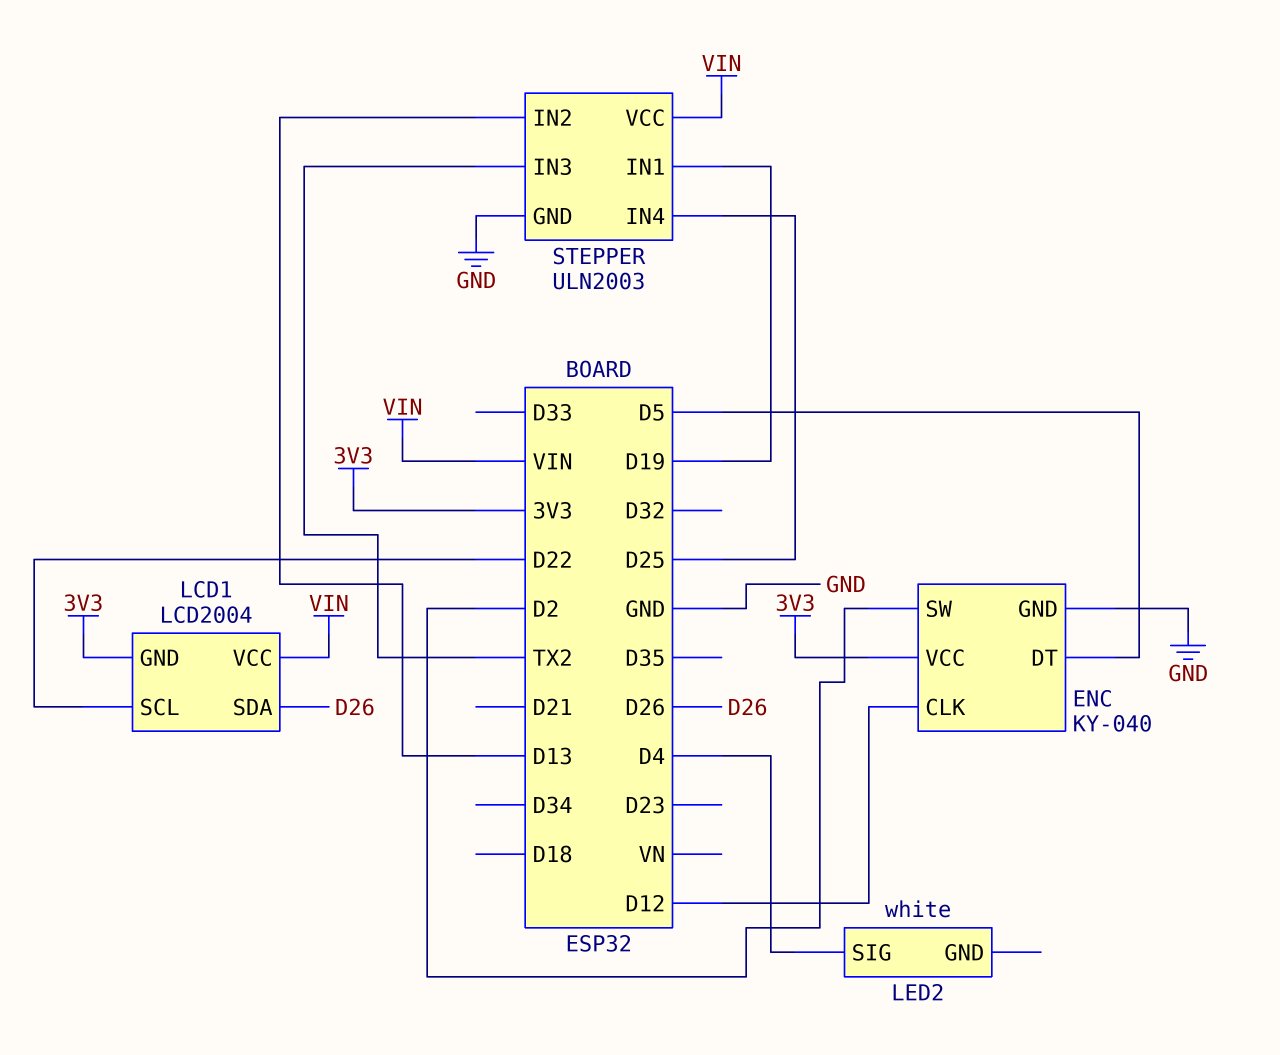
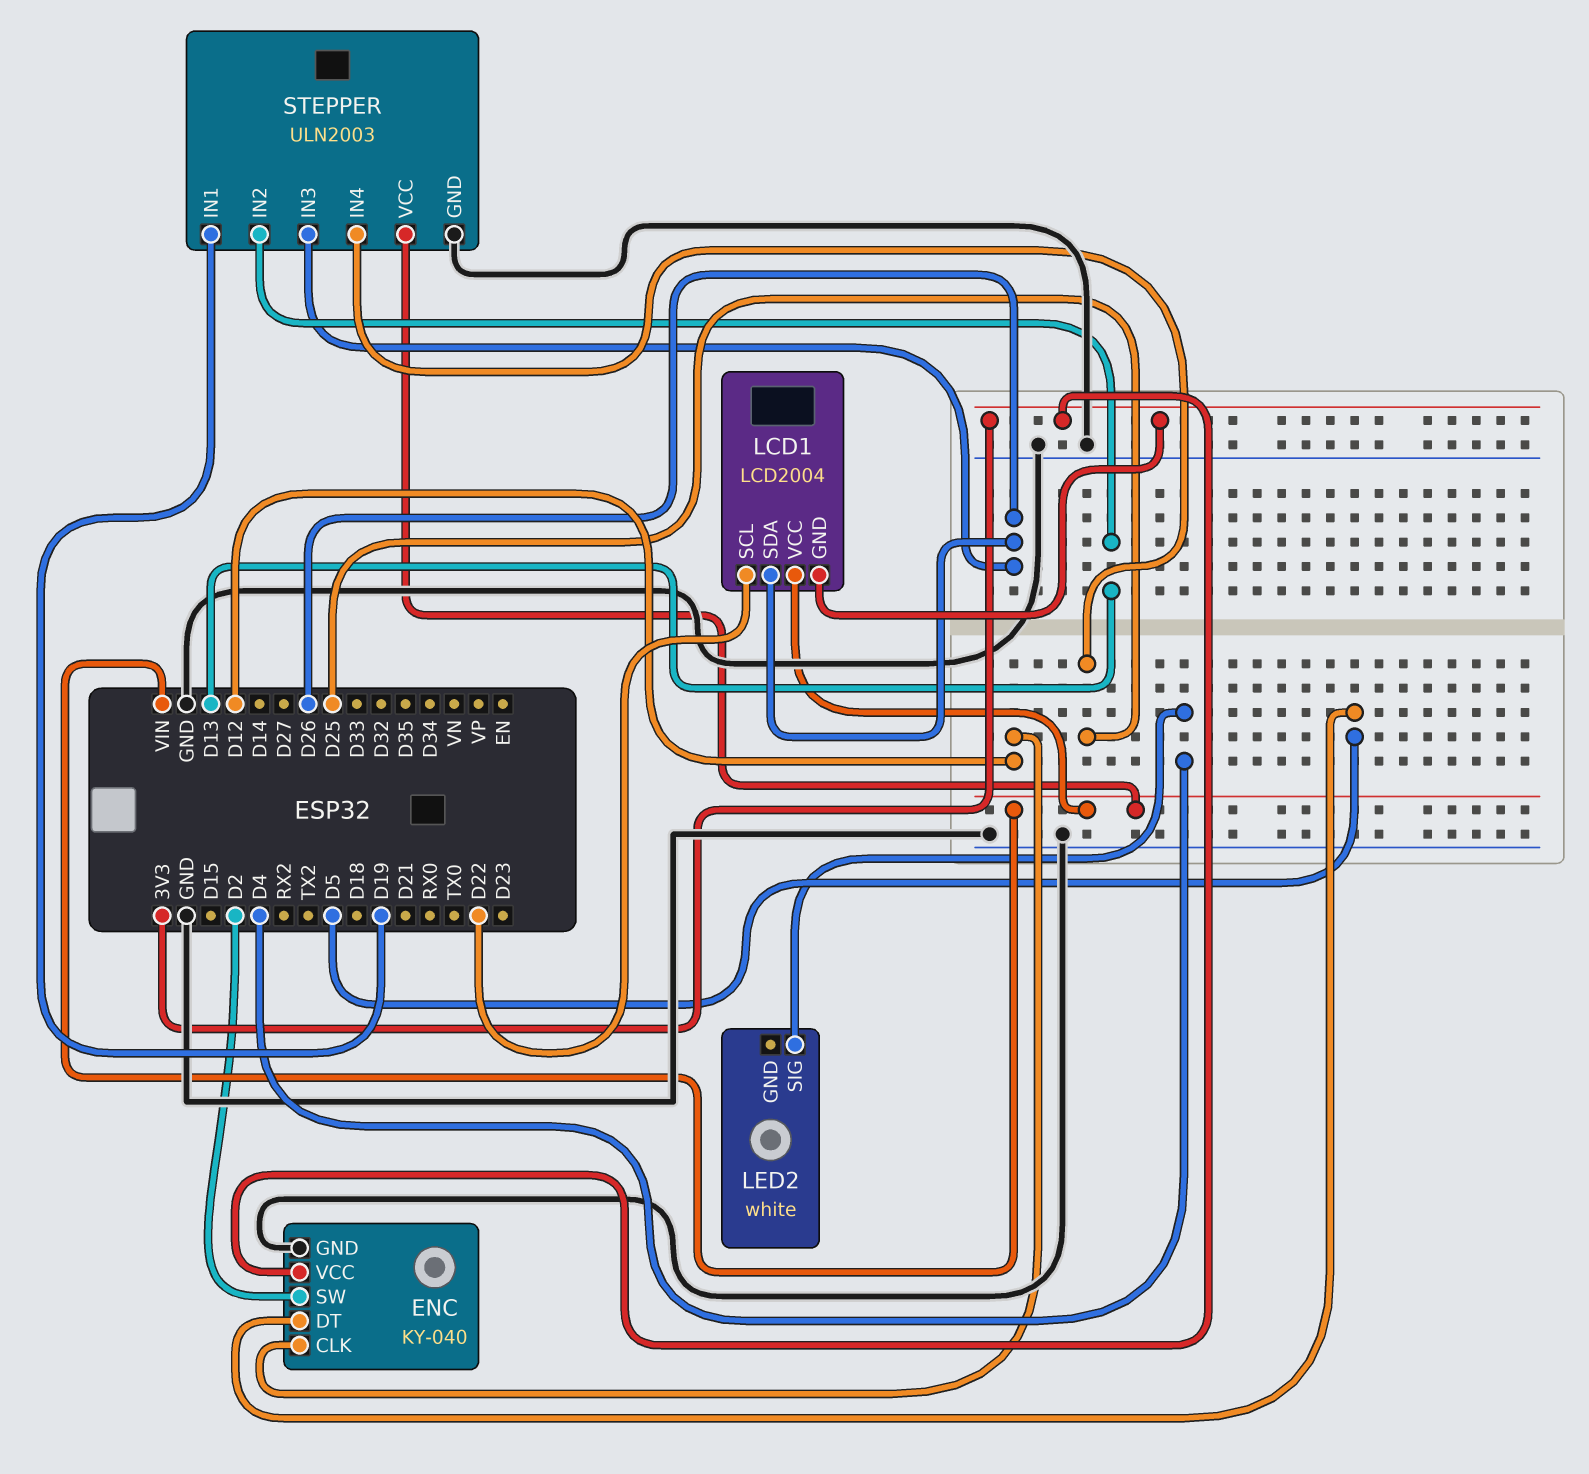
STEPPER pin IN3: TX2 -> D26

